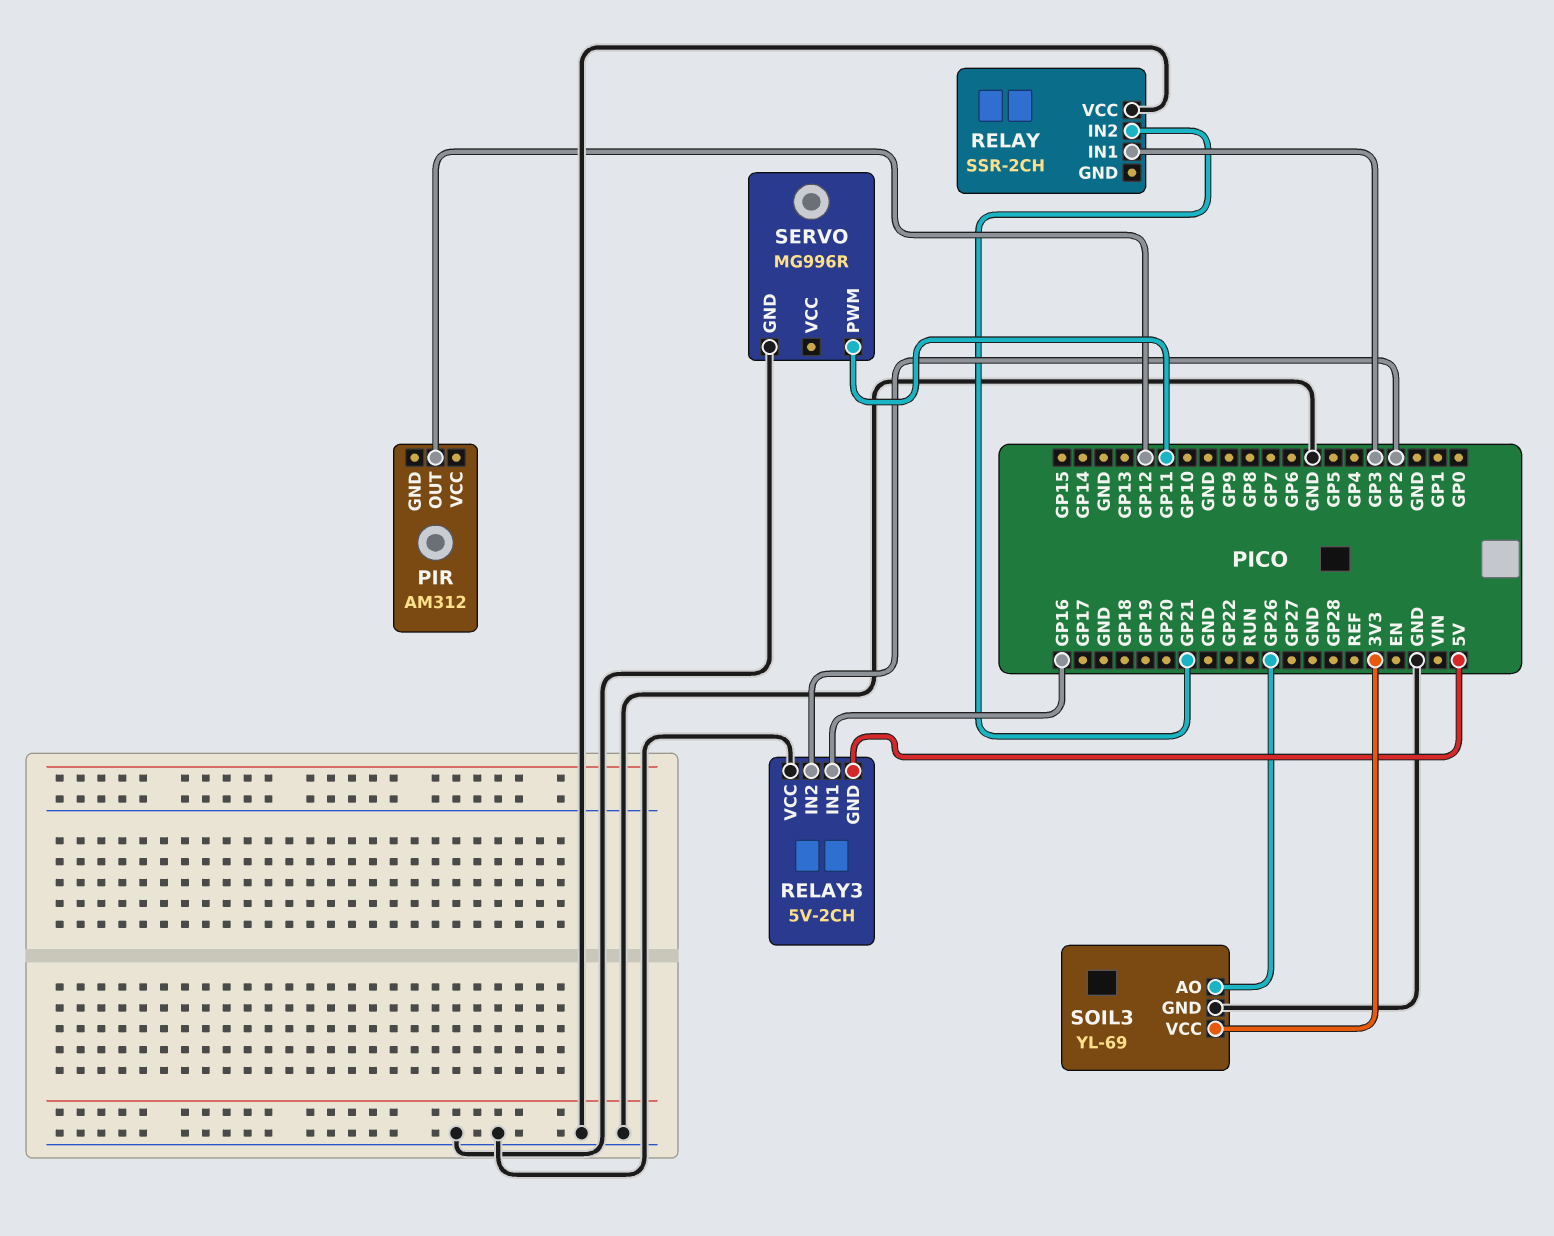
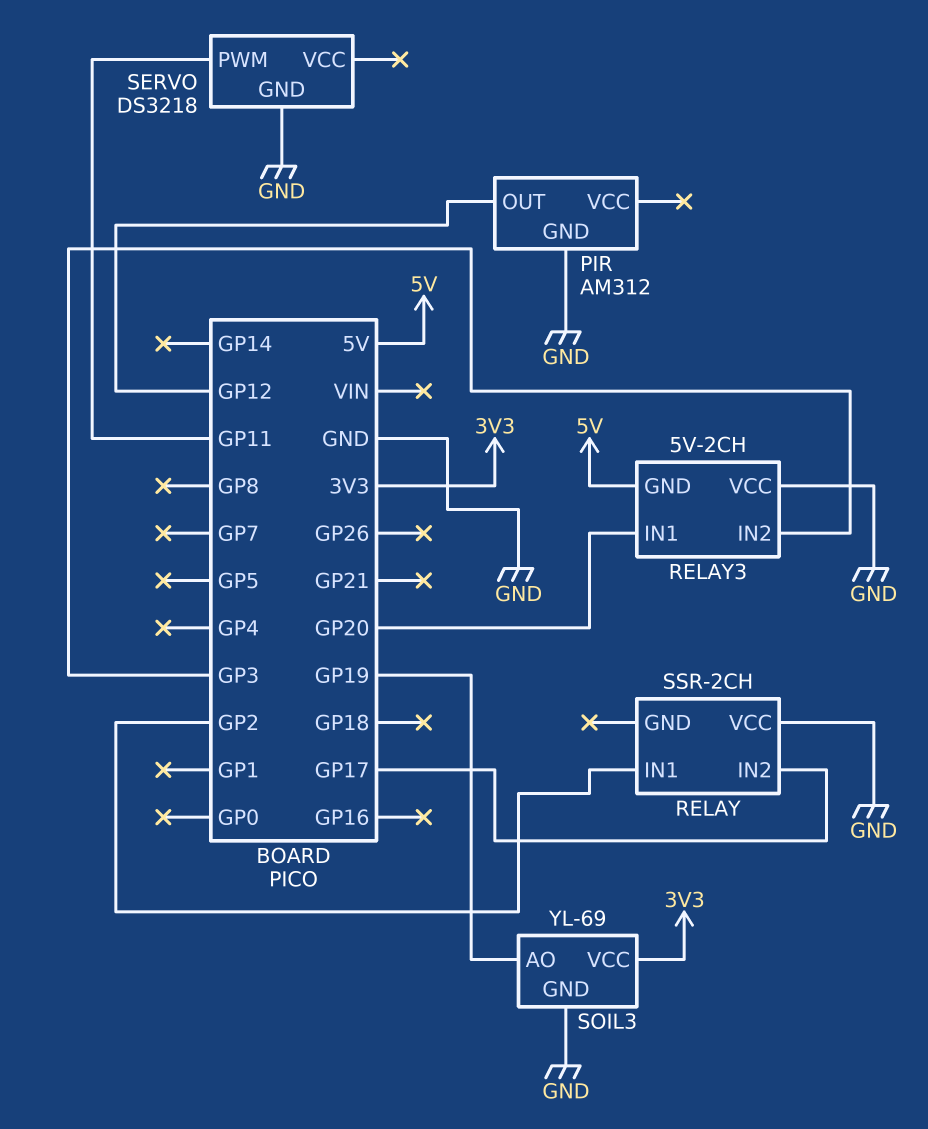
PIR pin GND: none -> GND
RELAY pin IN1: GP3 -> GP2
RELAY pin IN2: GP21 -> GP17
RELAY3 pin IN1: GP16 -> GP20
RELAY3 pin IN2: GP2 -> GP3
SERVO: MG996R -> DS3218
SOIL3 pin AO: GP26 -> GP19

